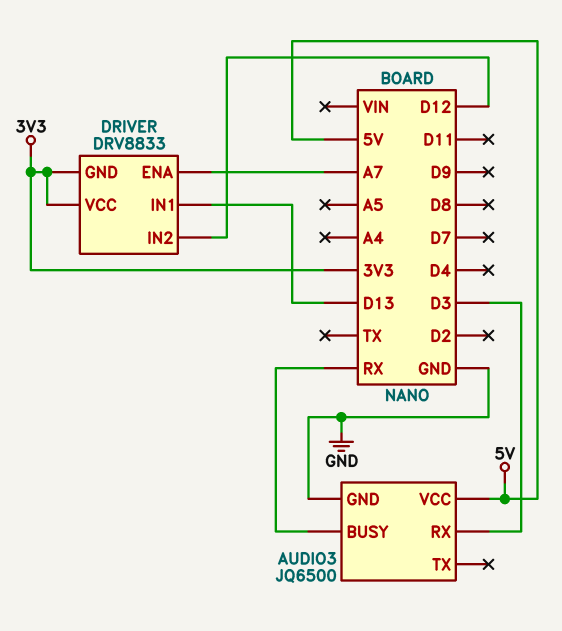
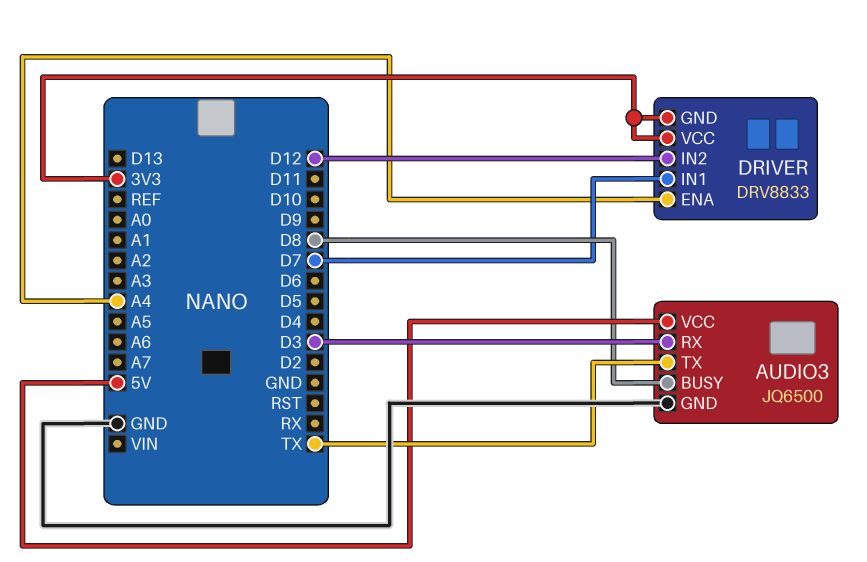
AUDIO3 pin BUSY: RX -> D8
AUDIO3 pin TX: none -> TX
DRIVER pin ENA: A7 -> A4
DRIVER pin IN1: D13 -> D7

